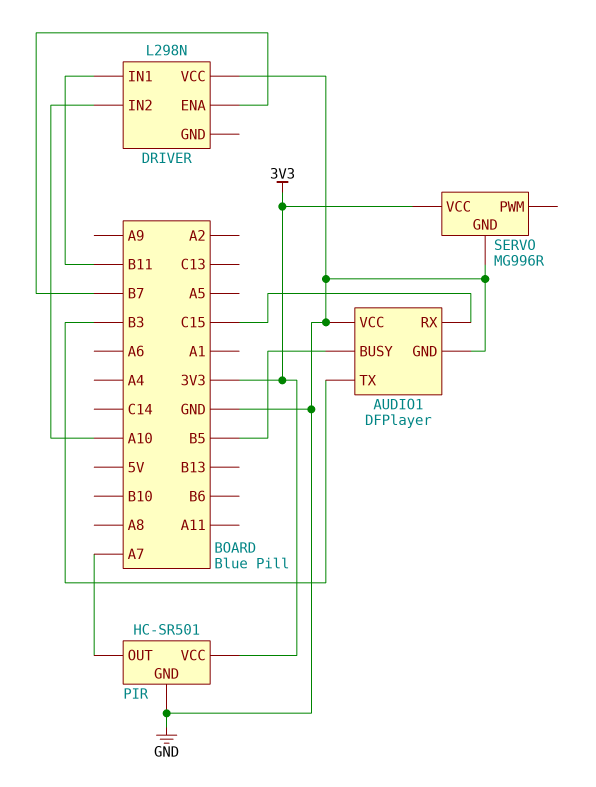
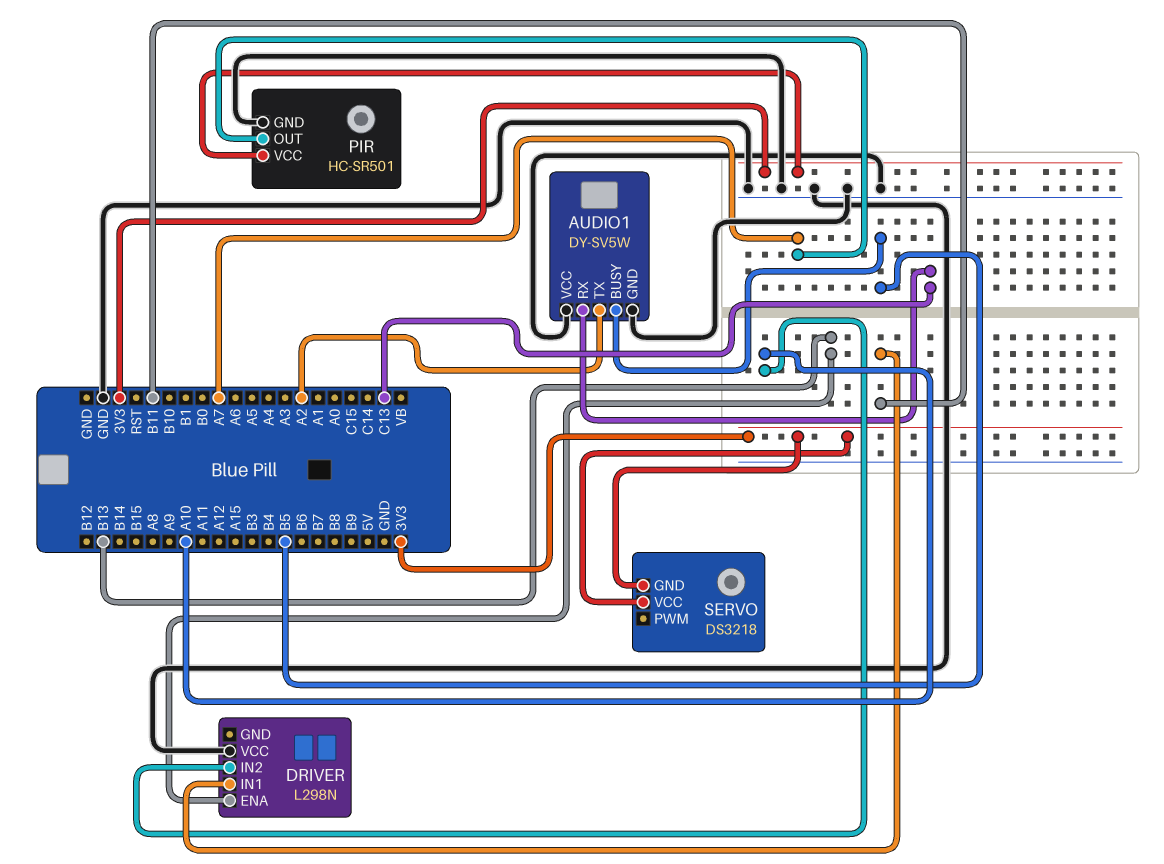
AUDIO1: DFPlayer -> DY-SV5W
AUDIO1 pin RX: C15 -> C13
AUDIO1 pin TX: B3 -> A2
DRIVER pin ENA: B7 -> B13
SERVO: MG996R -> DS3218
SERVO pin GND: GND -> 3V3

